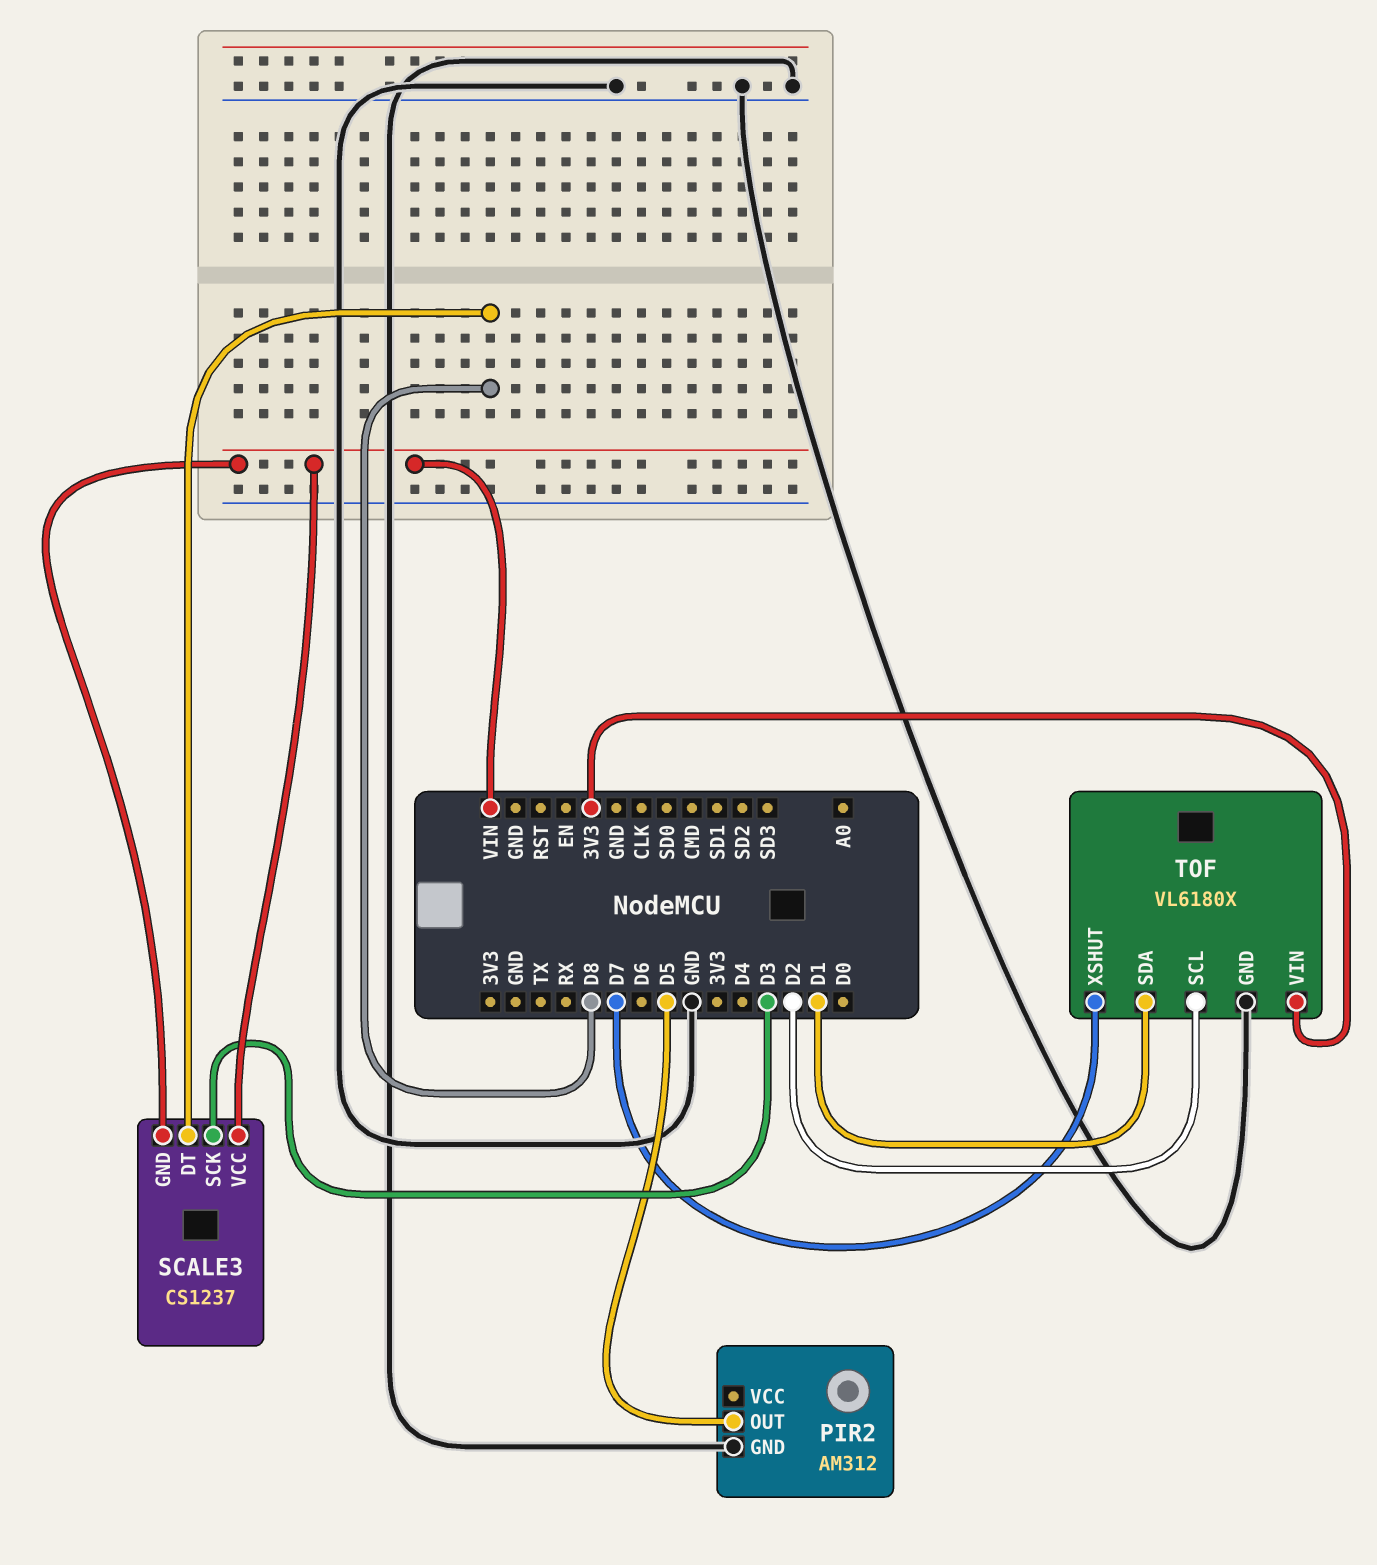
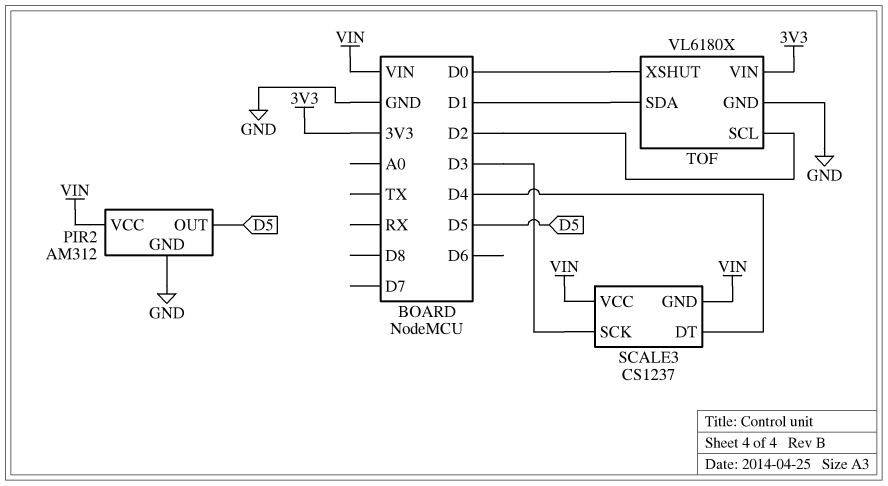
PIR2 pin VCC: none -> VIN
SCALE3 pin DT: D8 -> D4
TOF pin XSHUT: D7 -> D0

